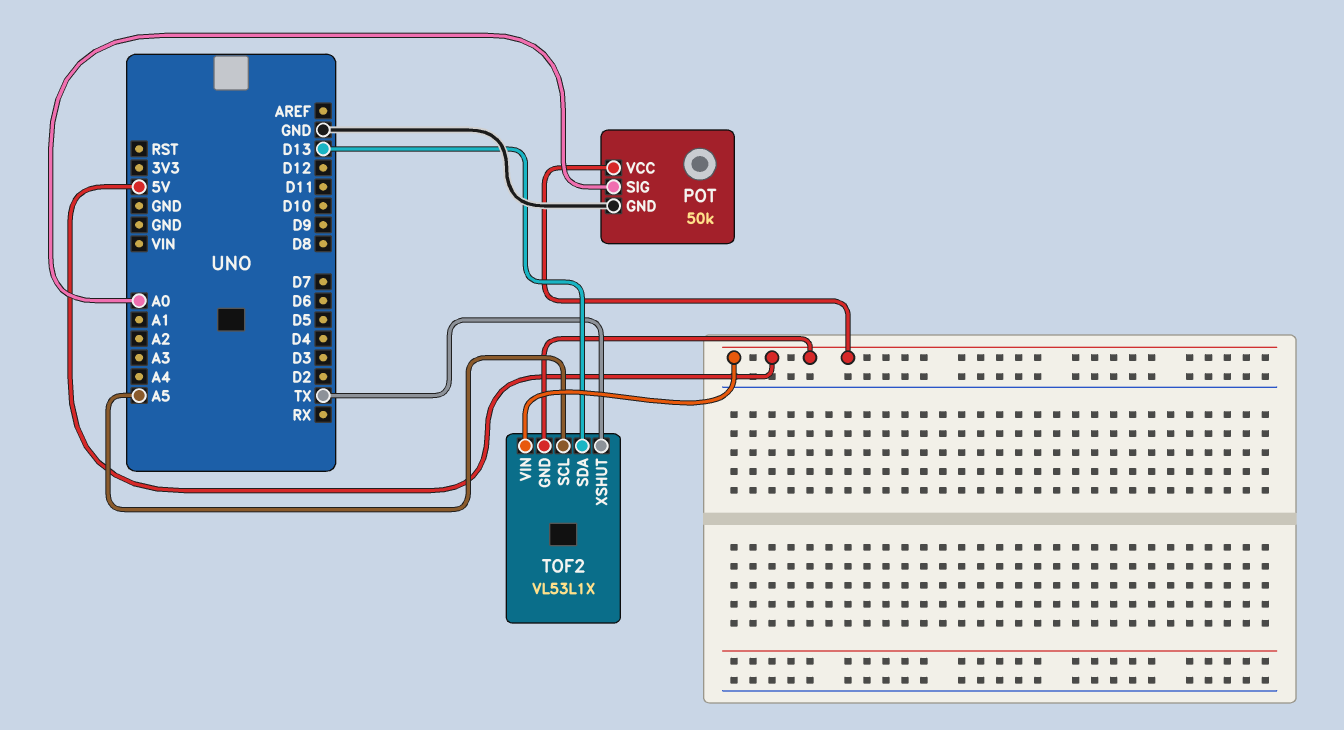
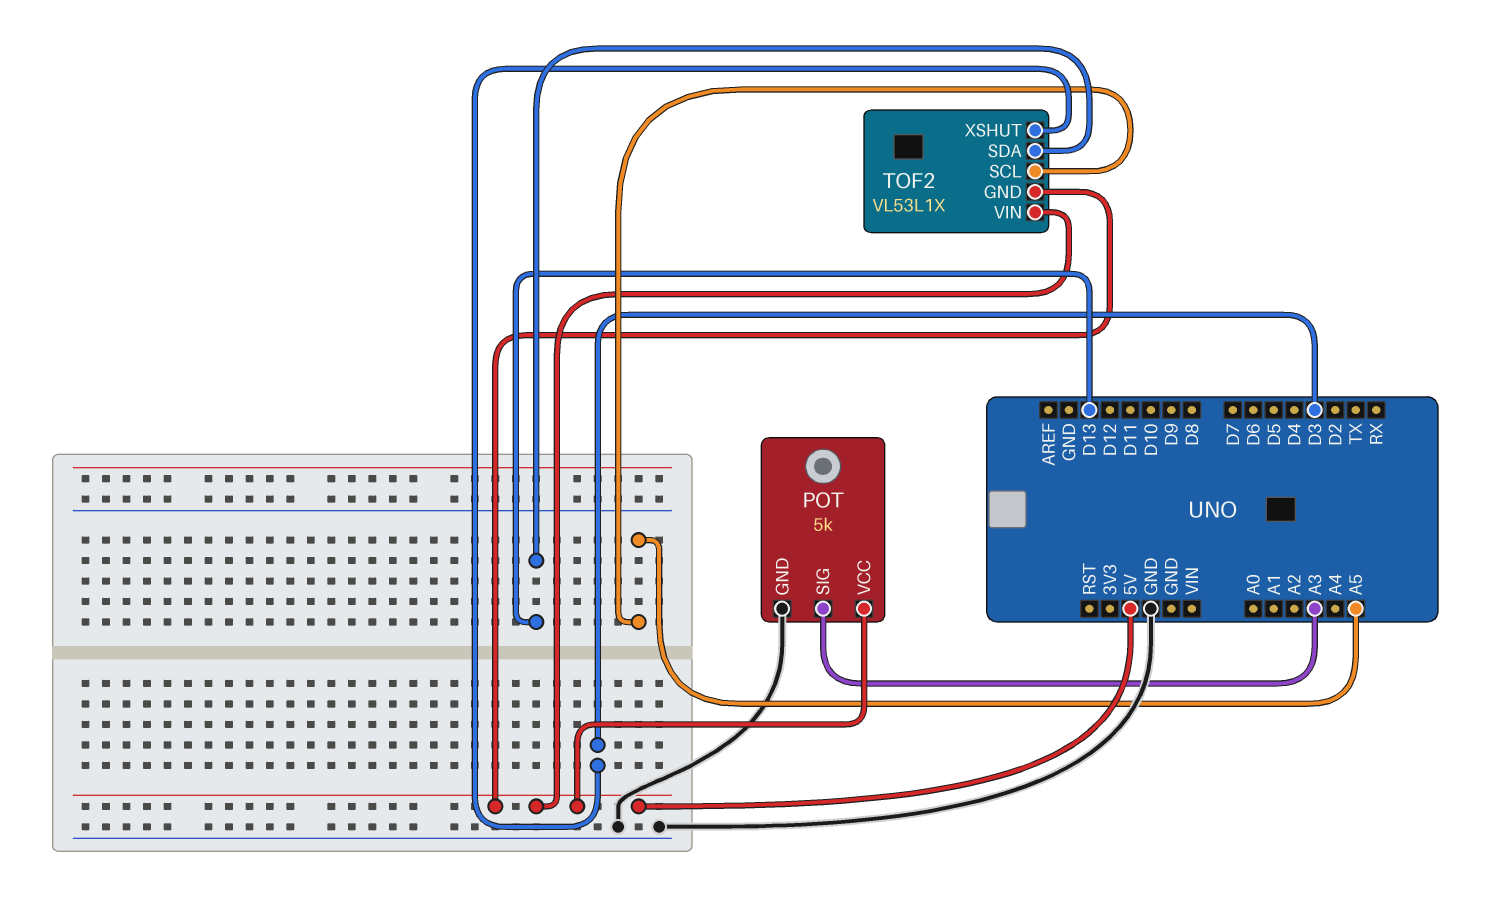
POT: 50k -> 5k
POT pin SIG: A0 -> A3
TOF2 pin XSHUT: TX -> D3

